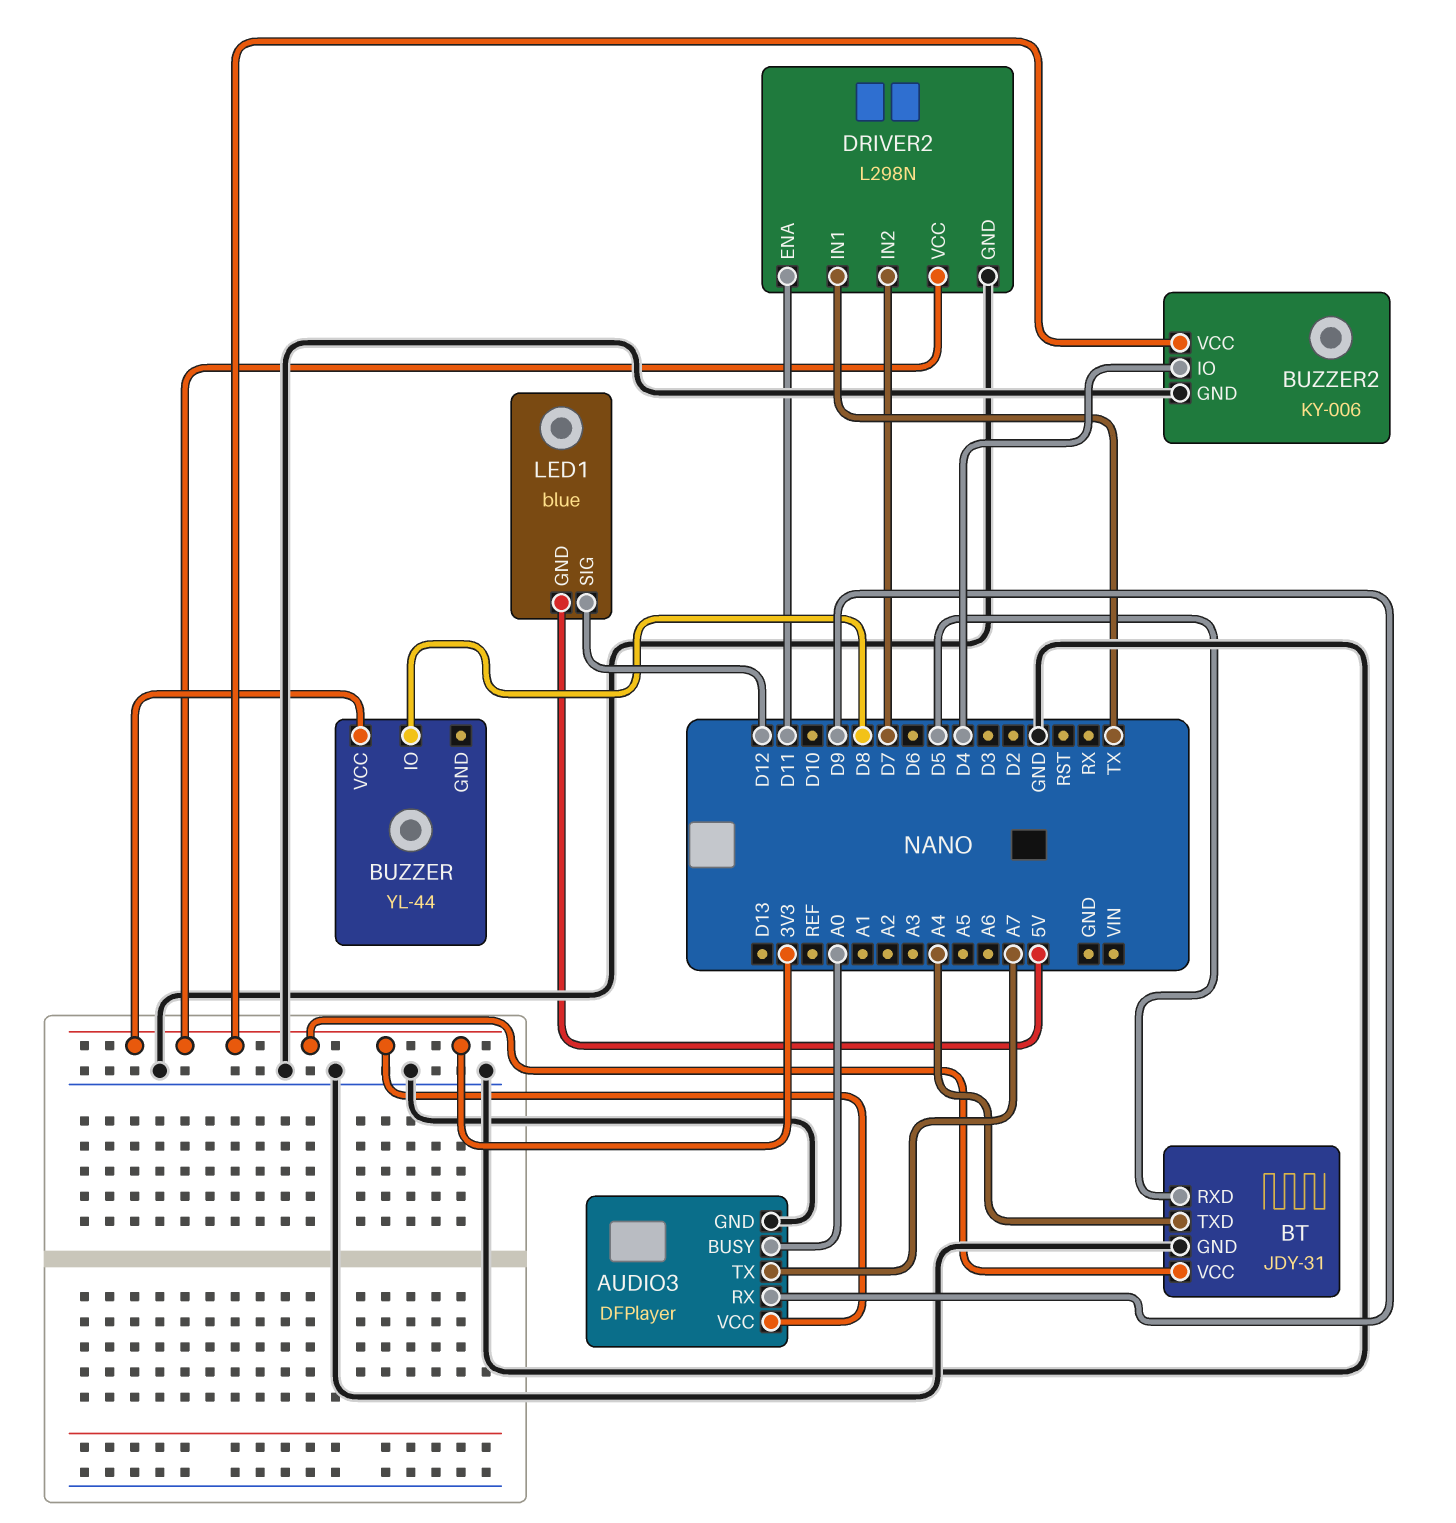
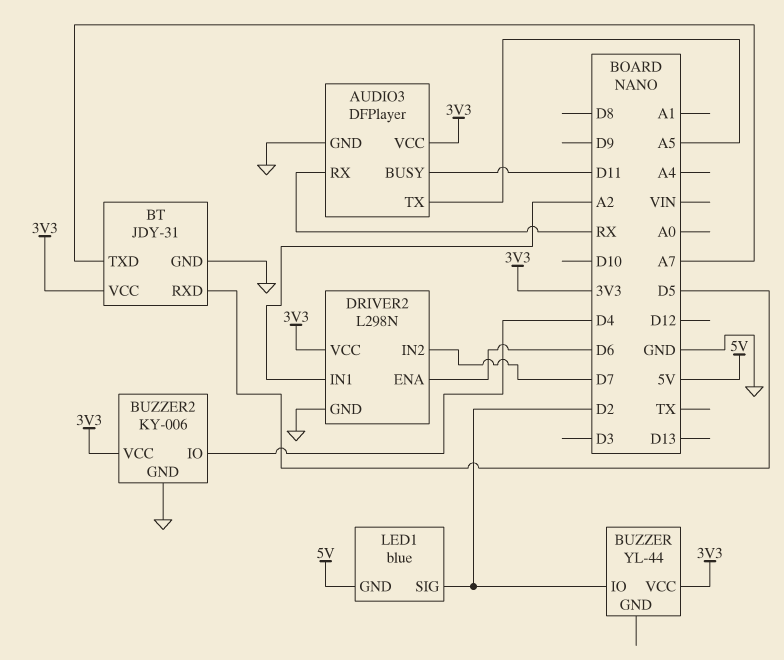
AUDIO3 pin BUSY: A0 -> D11
AUDIO3 pin RX: D9 -> RX
AUDIO3 pin TX: A7 -> A5
BT pin TXD: A4 -> A7
BUZZER pin IO: D8 -> D2
DRIVER2 pin ENA: D11 -> D6
DRIVER2 pin IN1: TX -> A2
LED1 pin SIG: D12 -> D2

